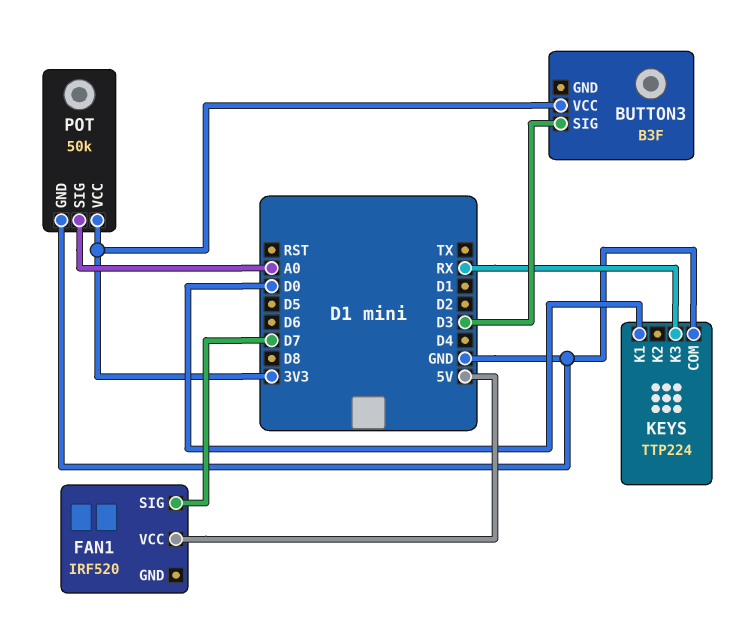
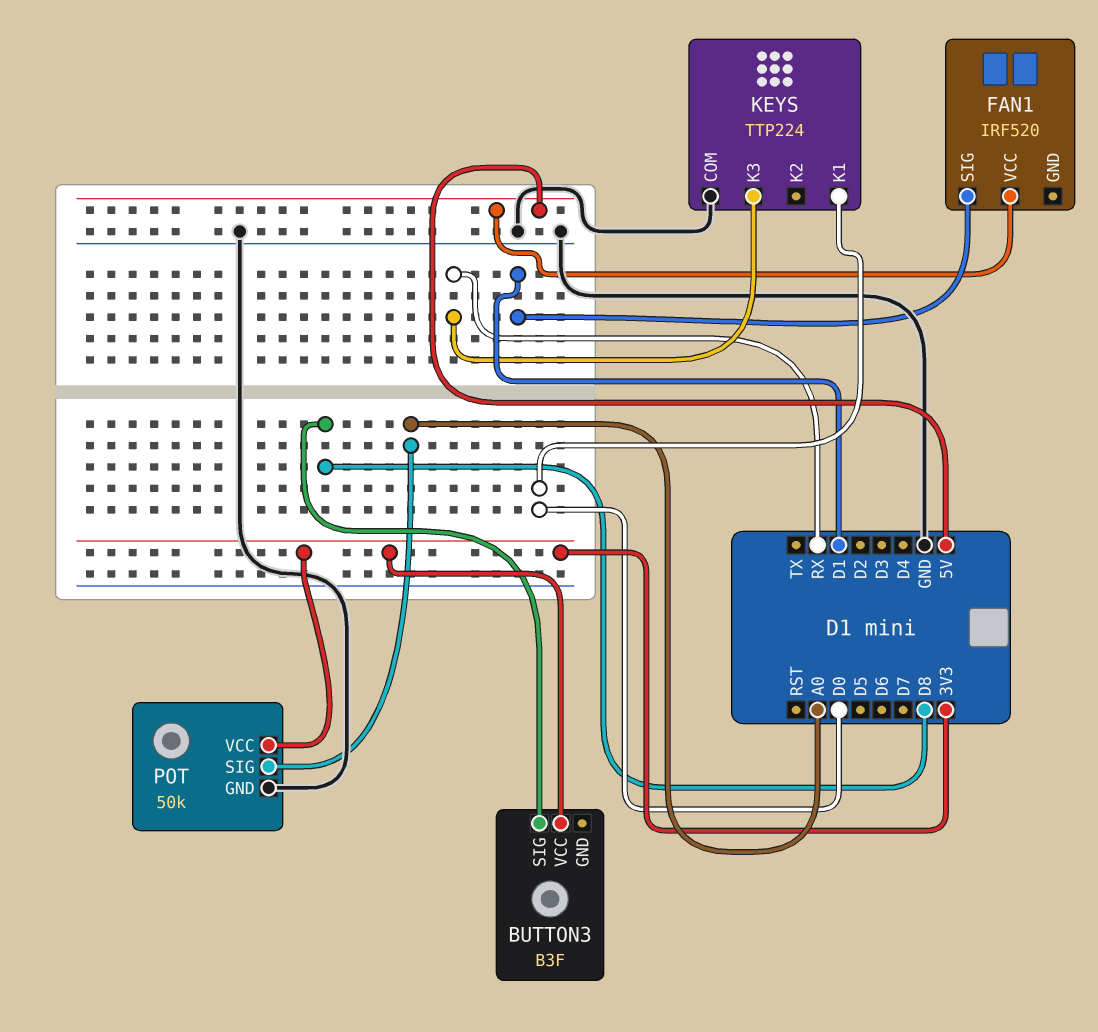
BUTTON3 pin SIG: D3 -> D8
FAN1 pin SIG: D7 -> D1

